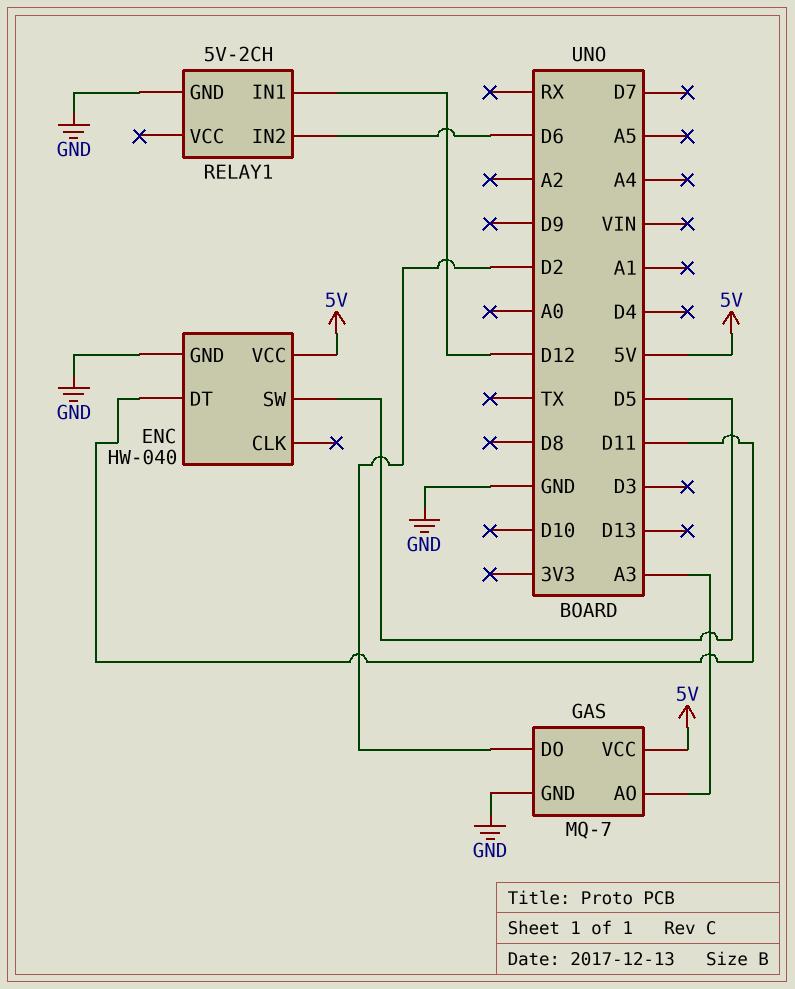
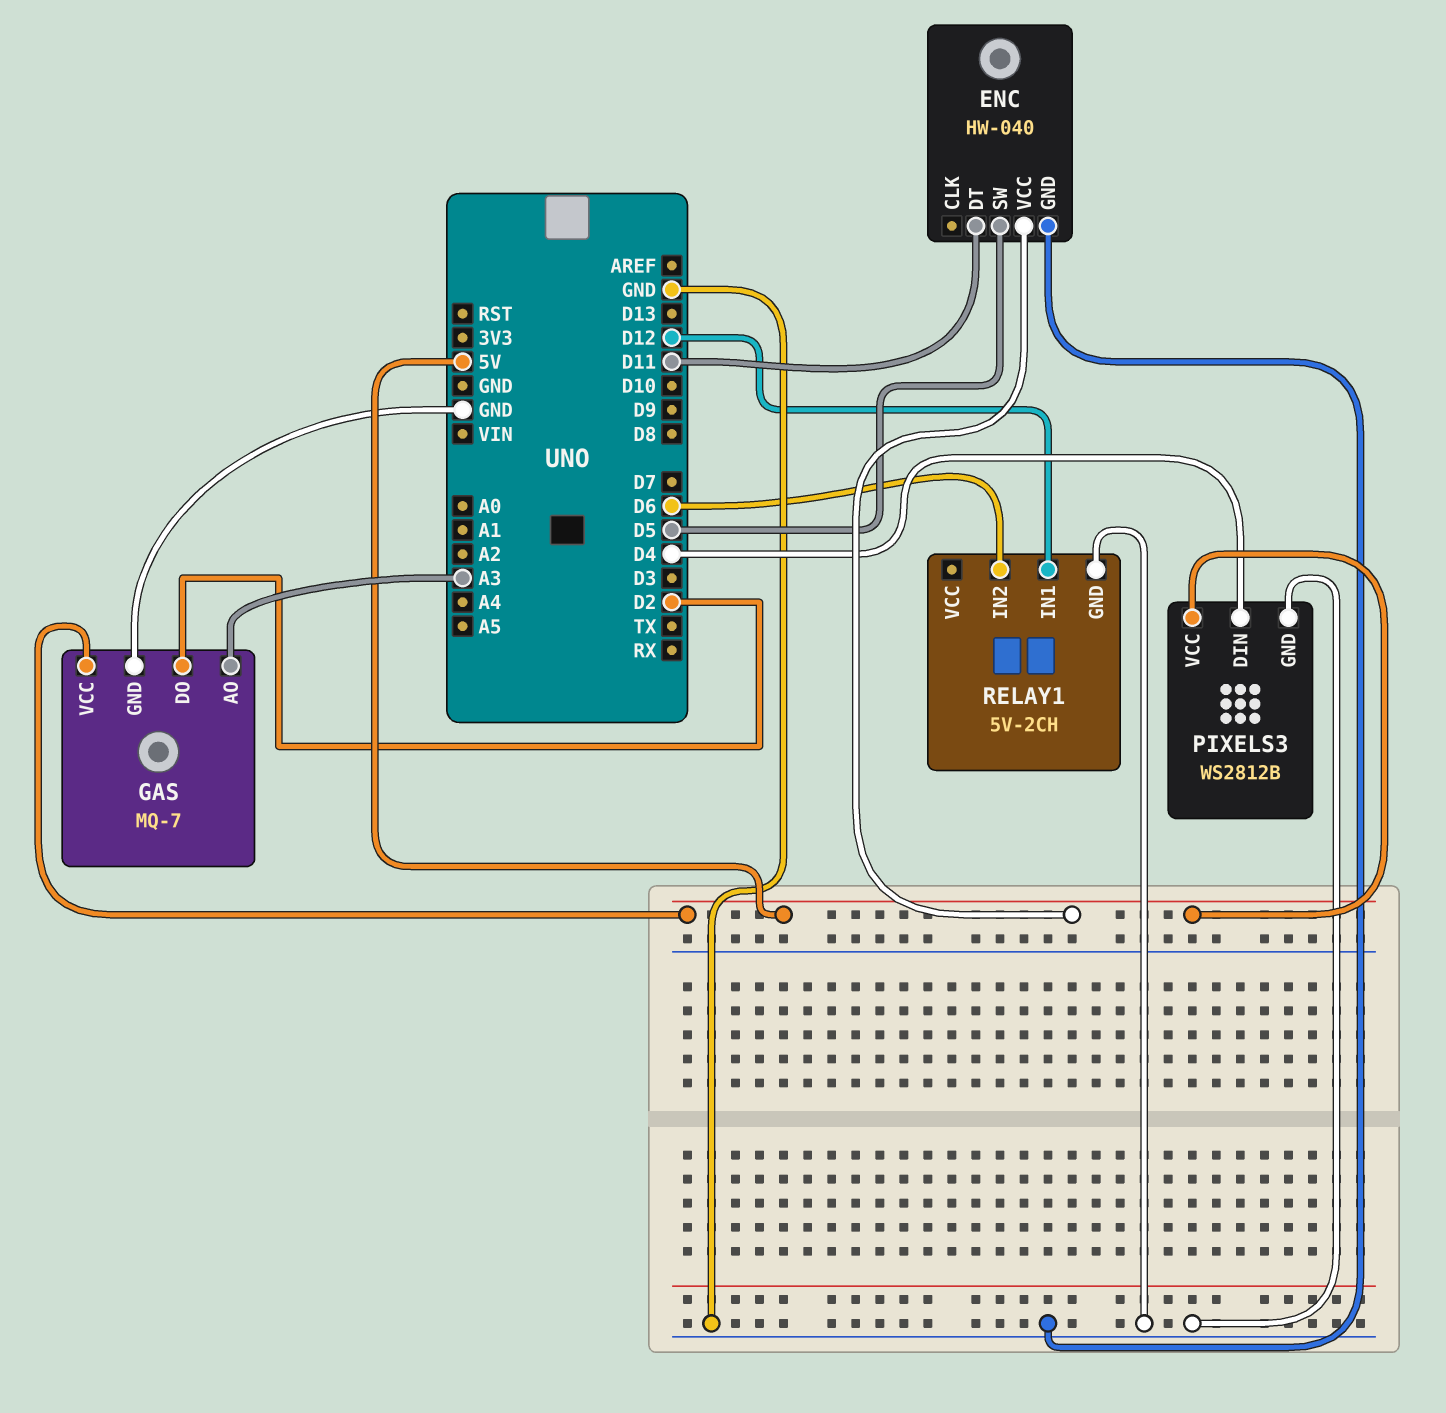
PIXELS3: none -> WS2812B
PIXELS3 pin DIN: none -> D4
PIXELS3 pin GND: none -> GND
PIXELS3 pin VCC: none -> 5V

